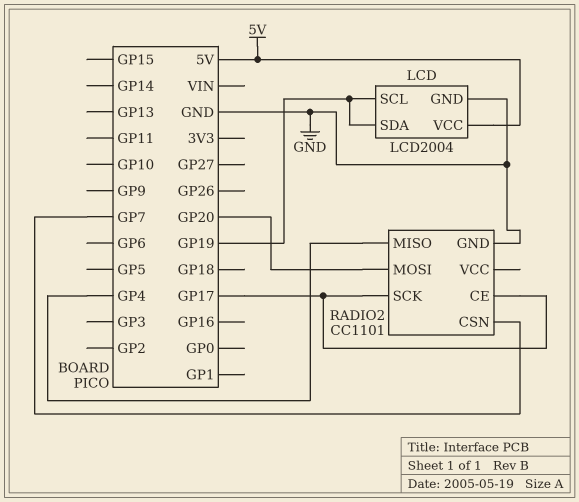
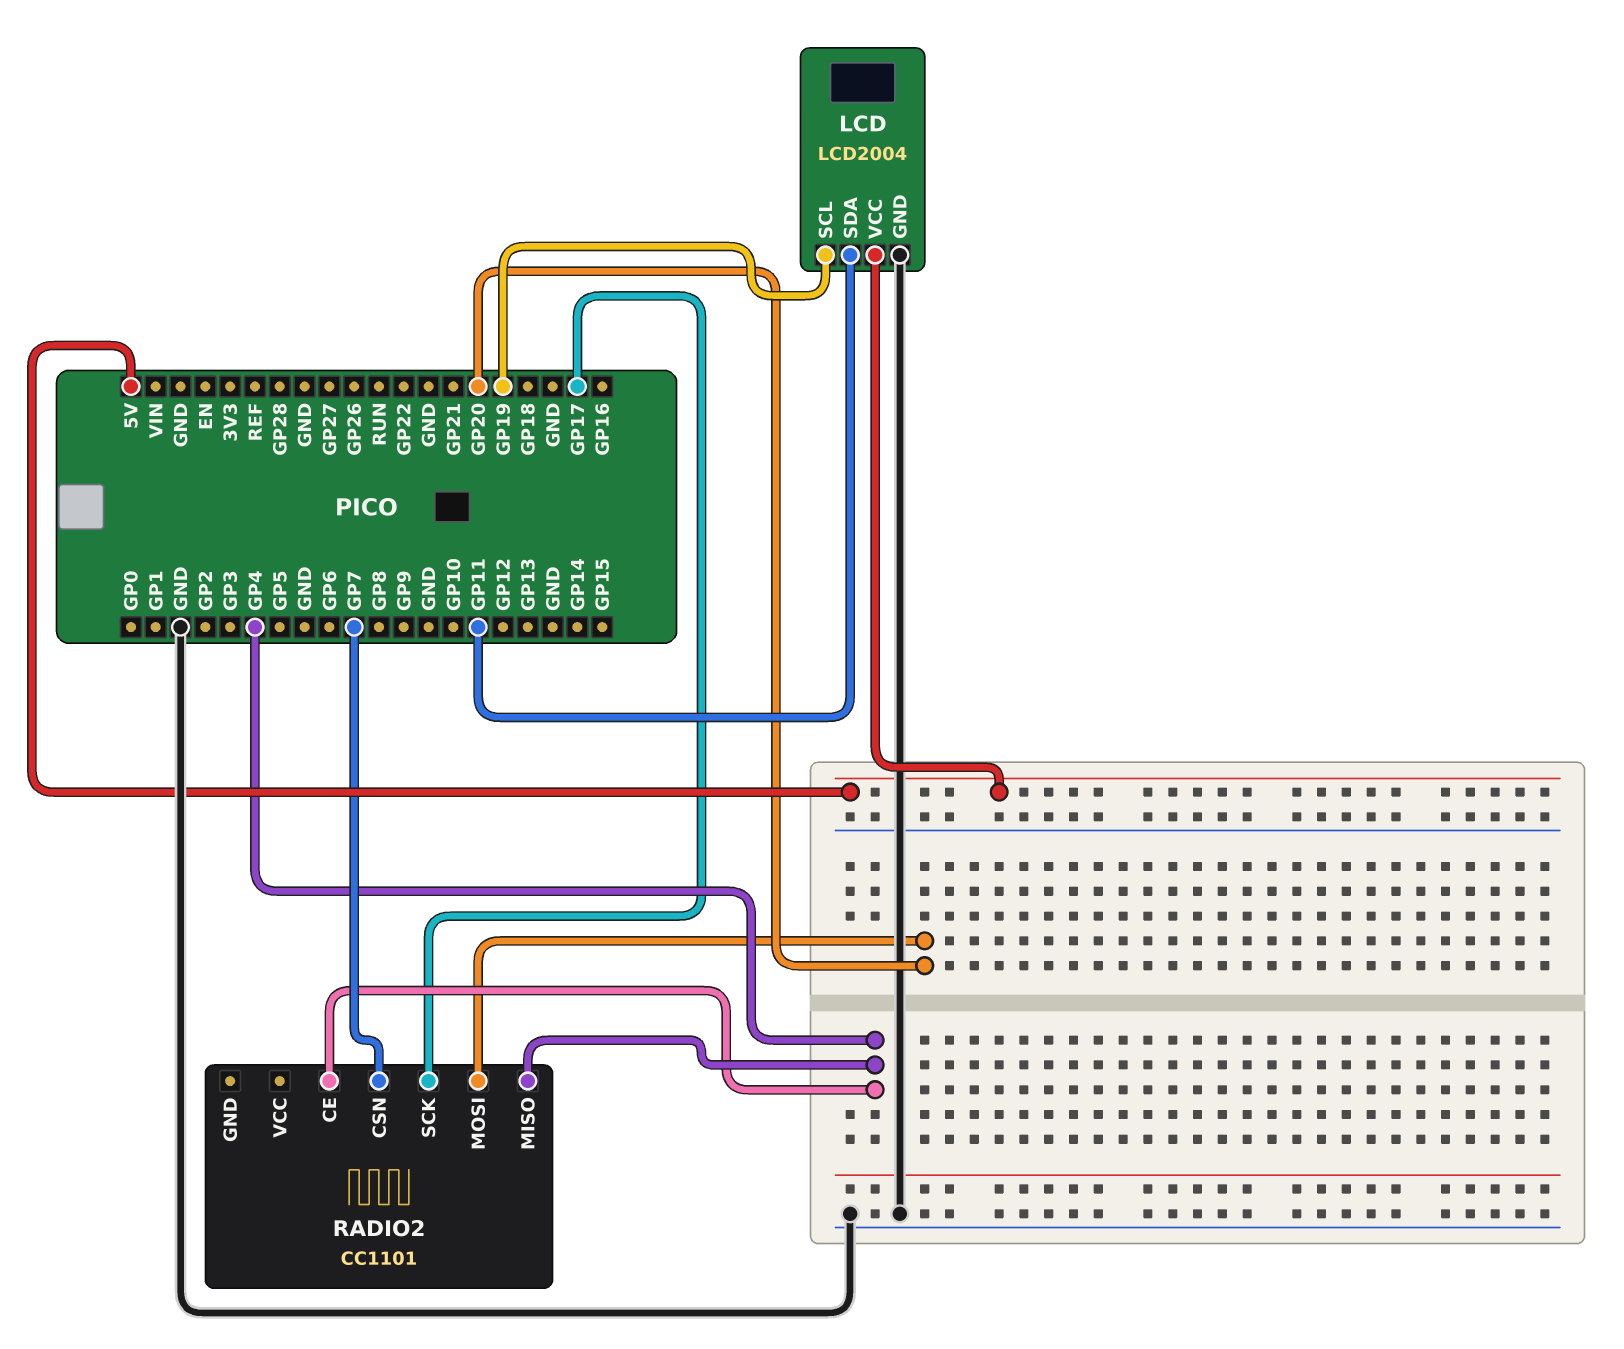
LCD pin SDA: GP19 -> GP11
RADIO2 pin CE: GP17 -> GP4
RADIO2 pin GND: GND -> none

